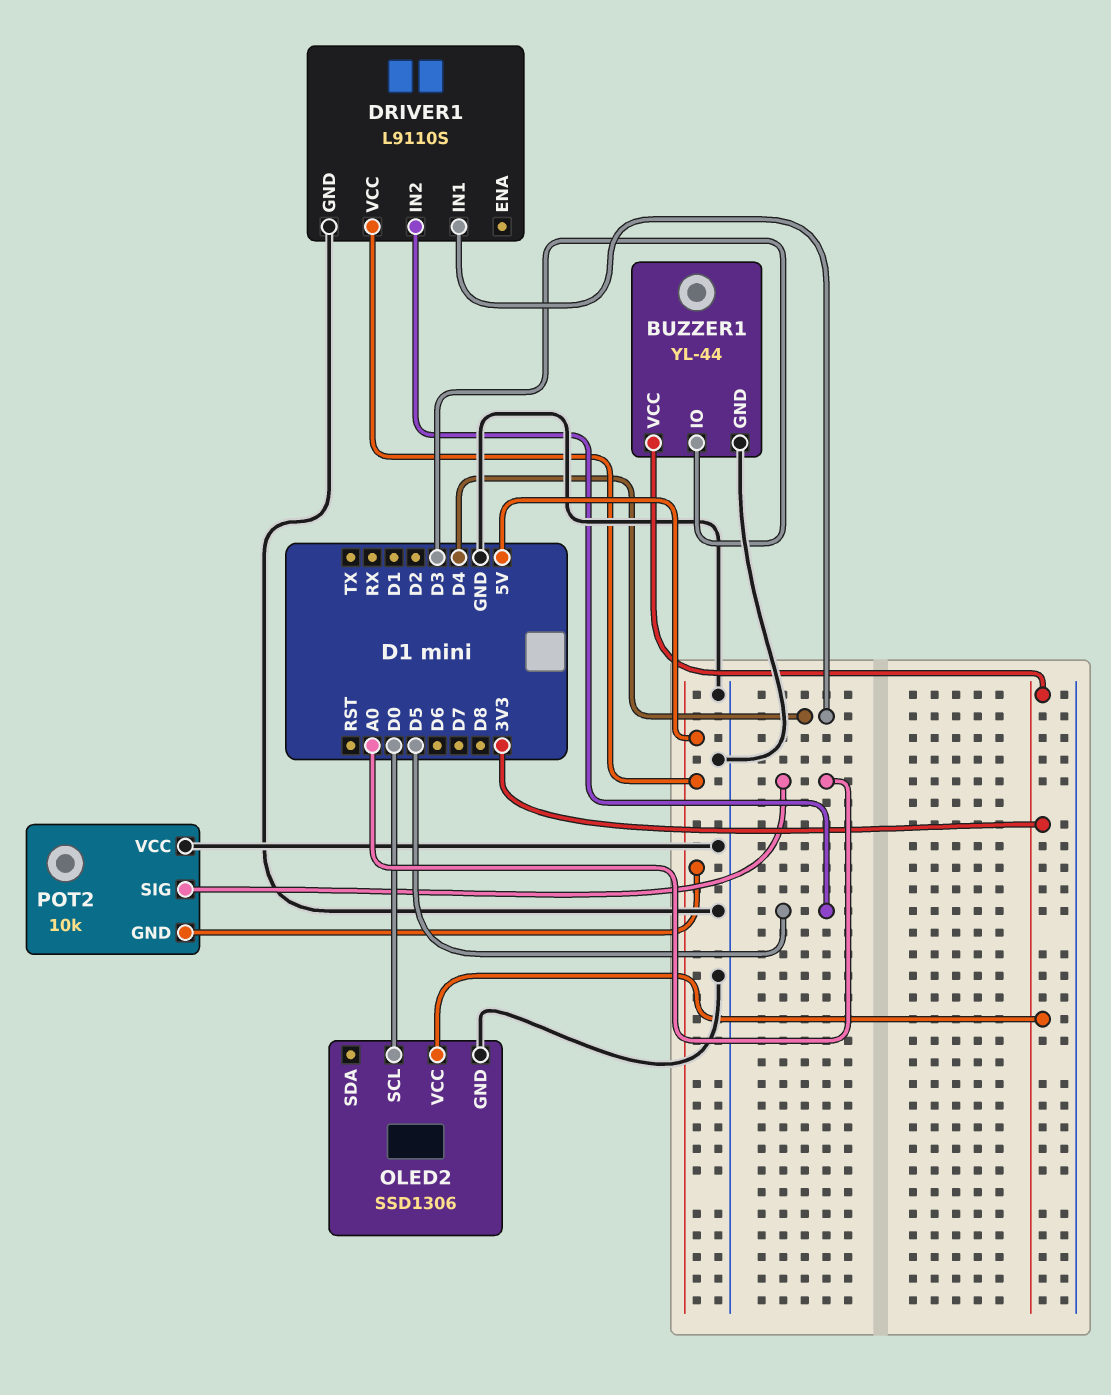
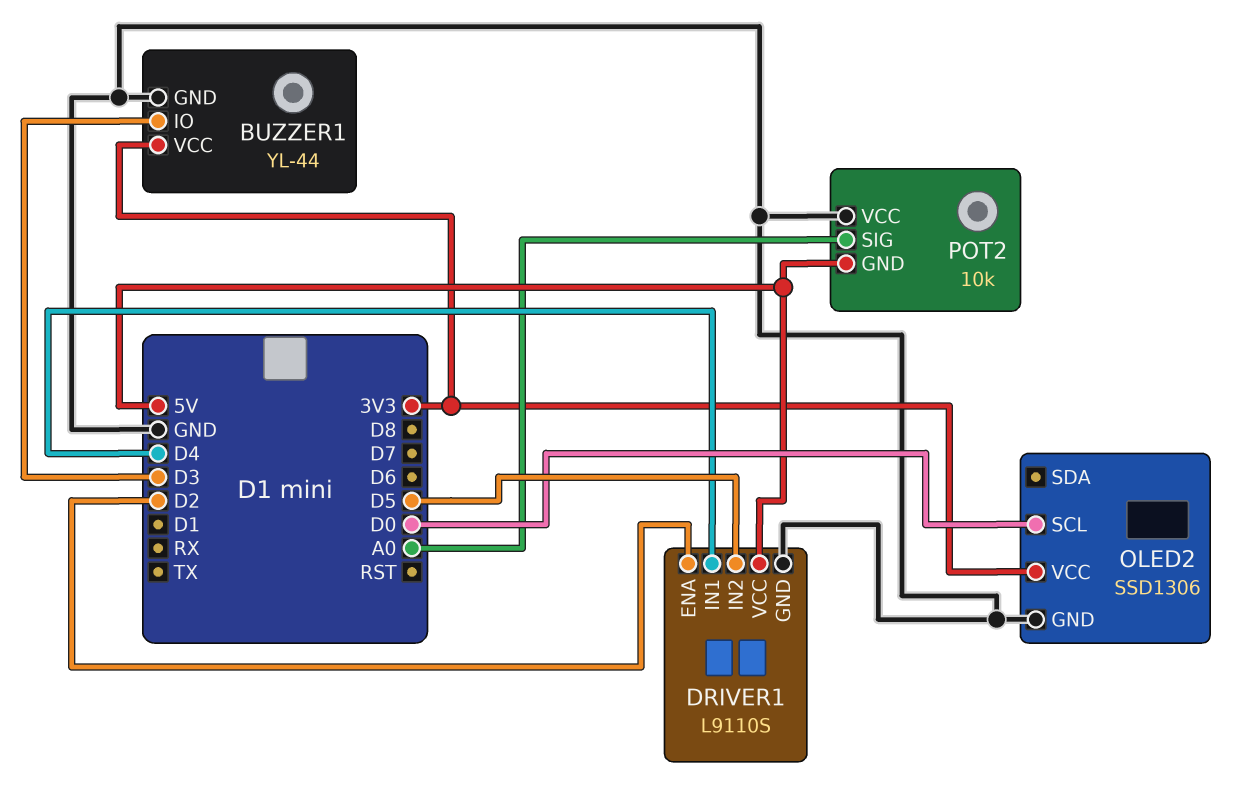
DRIVER1 pin ENA: none -> D2

